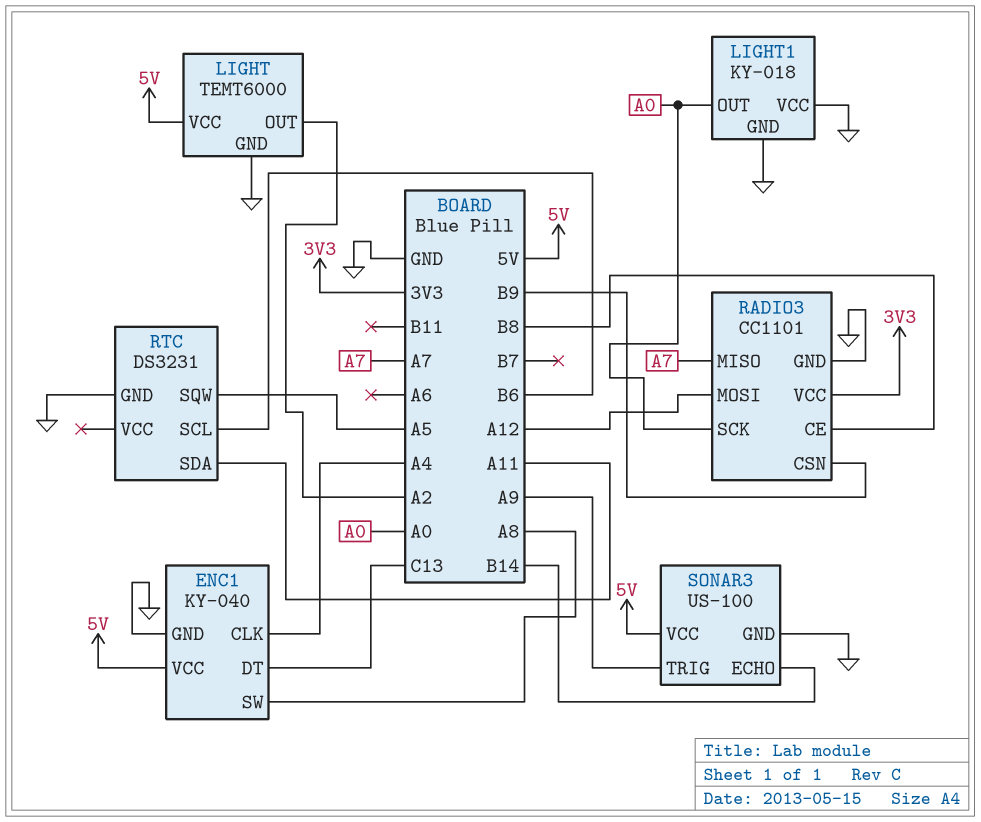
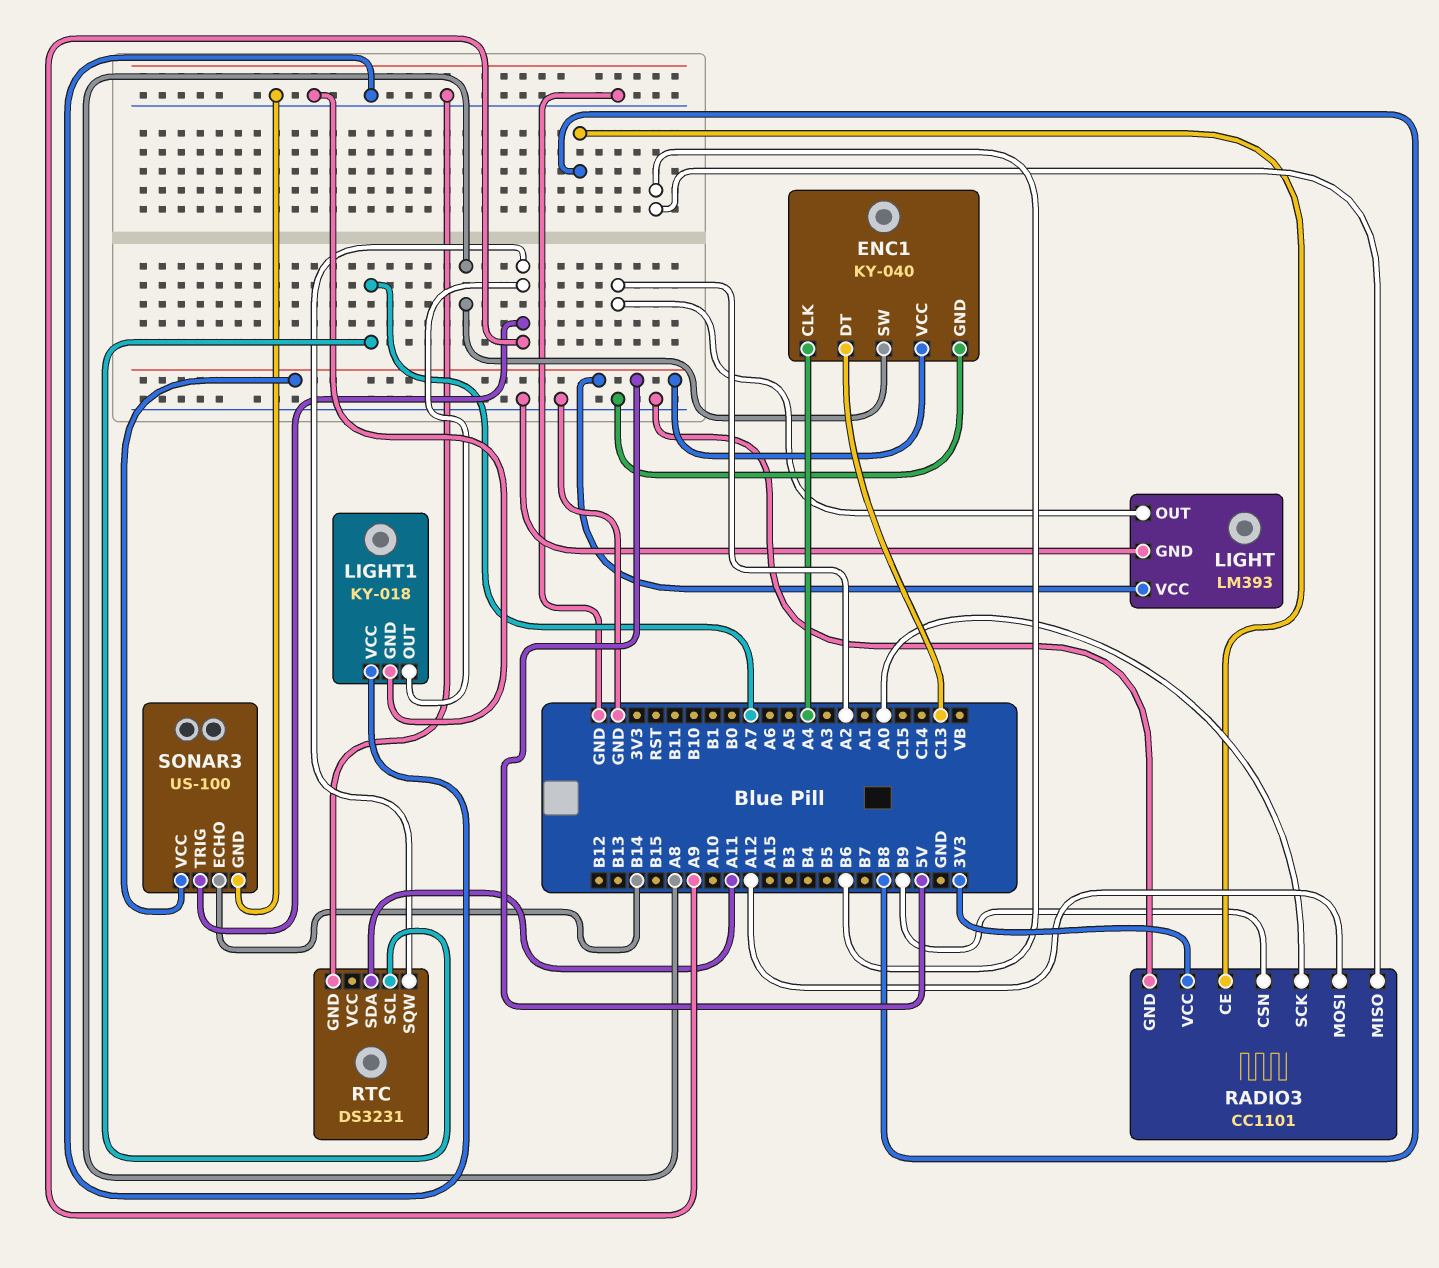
LIGHT: TEMT6000 -> LM393
LIGHT1 pin OUT: A0 -> A9
RADIO3 pin MISO: A7 -> B6
RTC pin SCL: B6 -> A7
RTC pin SQW: A5 -> A9

